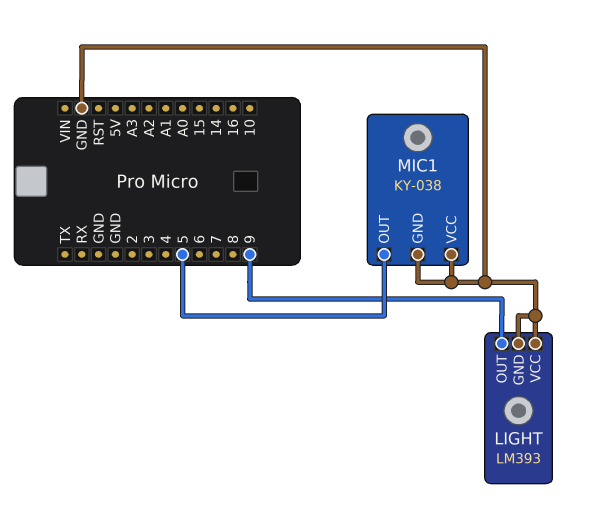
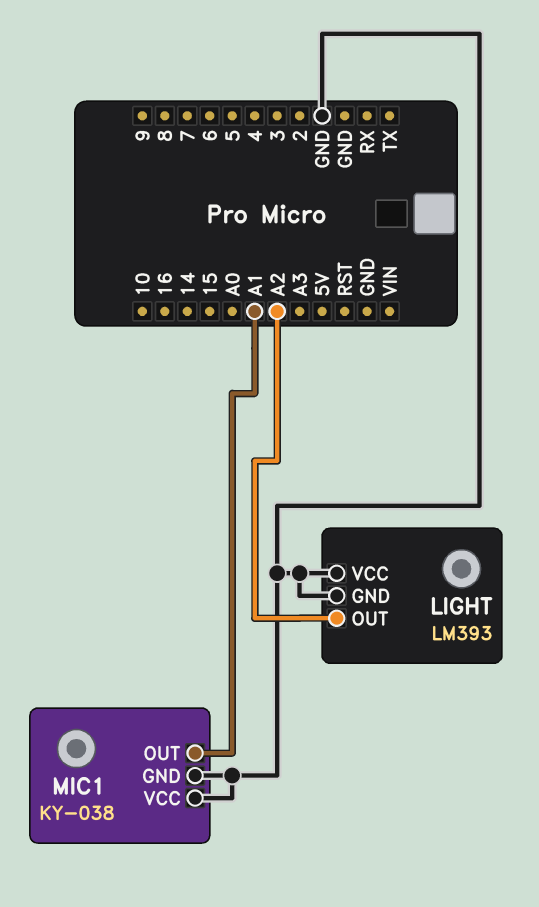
LIGHT pin OUT: 9 -> A2
MIC1 pin OUT: 5 -> A1

